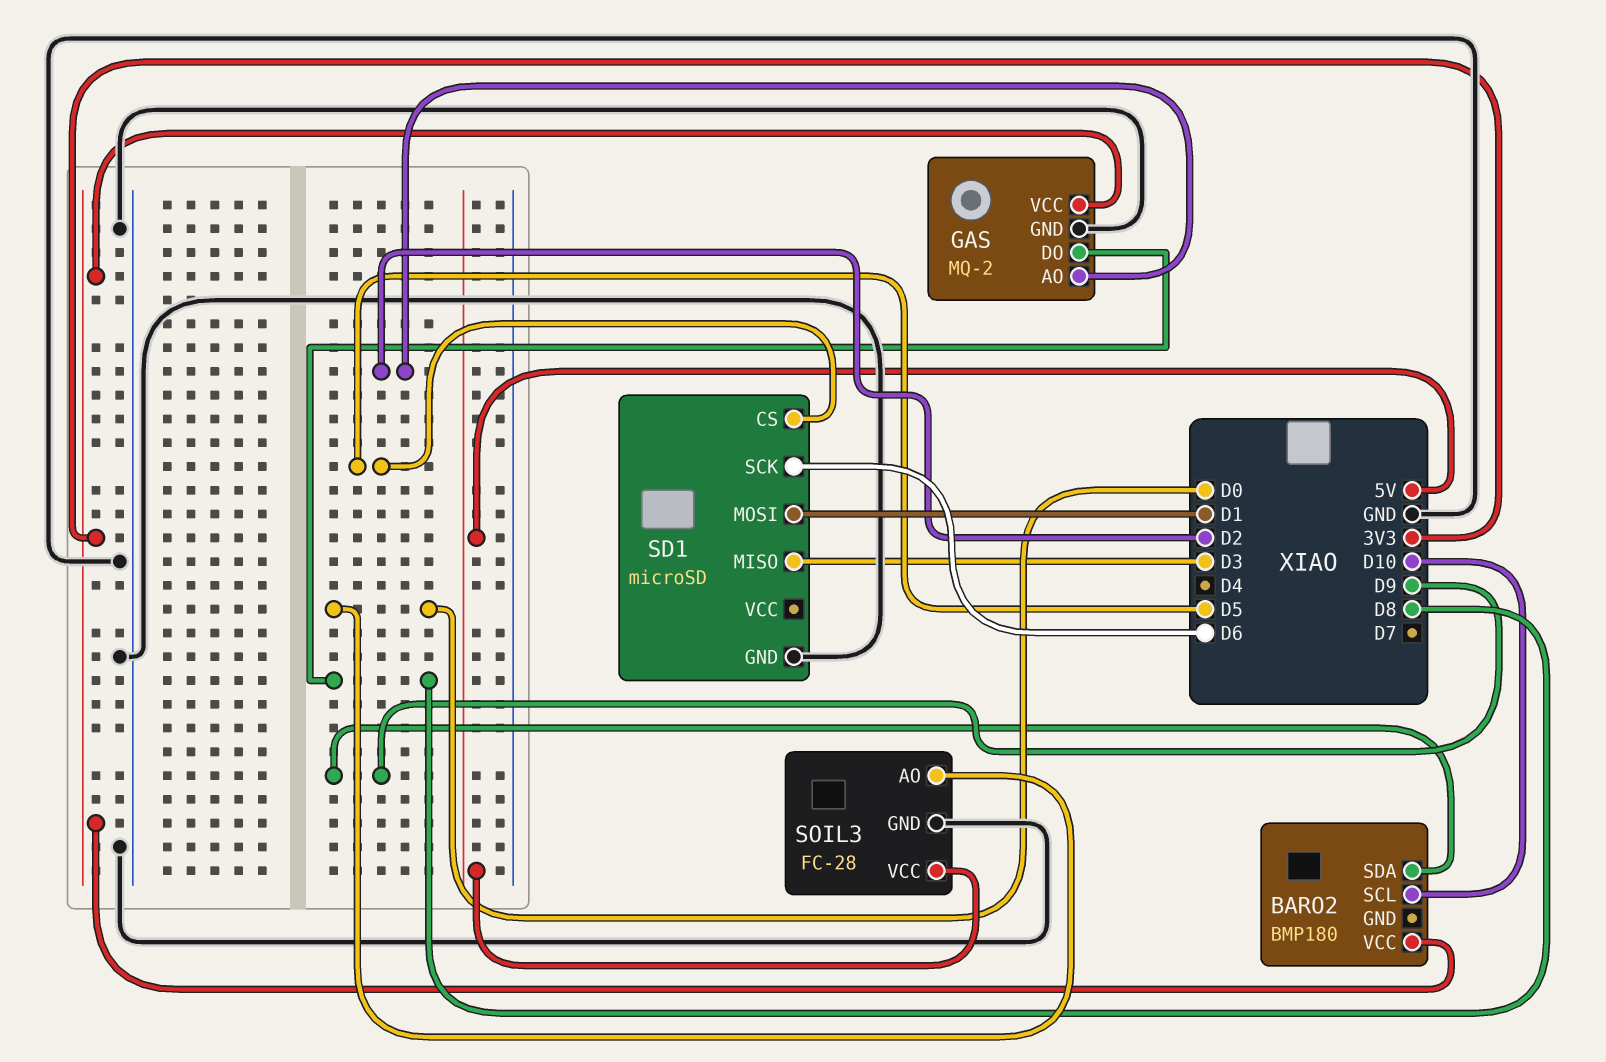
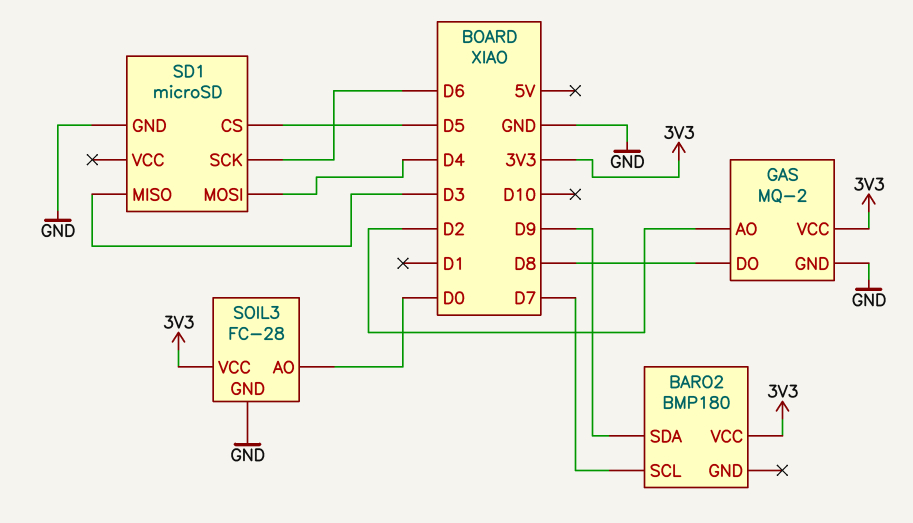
BARO2 pin SCL: D10 -> D7
SD1 pin MOSI: D1 -> D4
SOIL3 pin VCC: 5V -> 3V3

